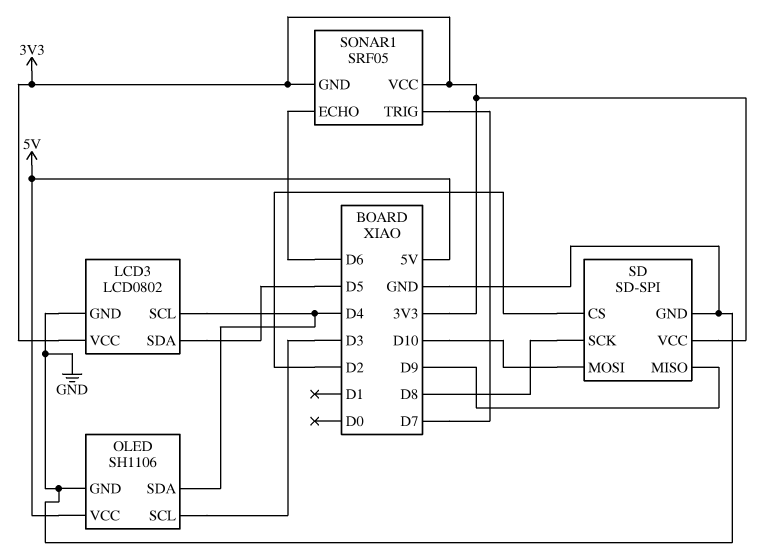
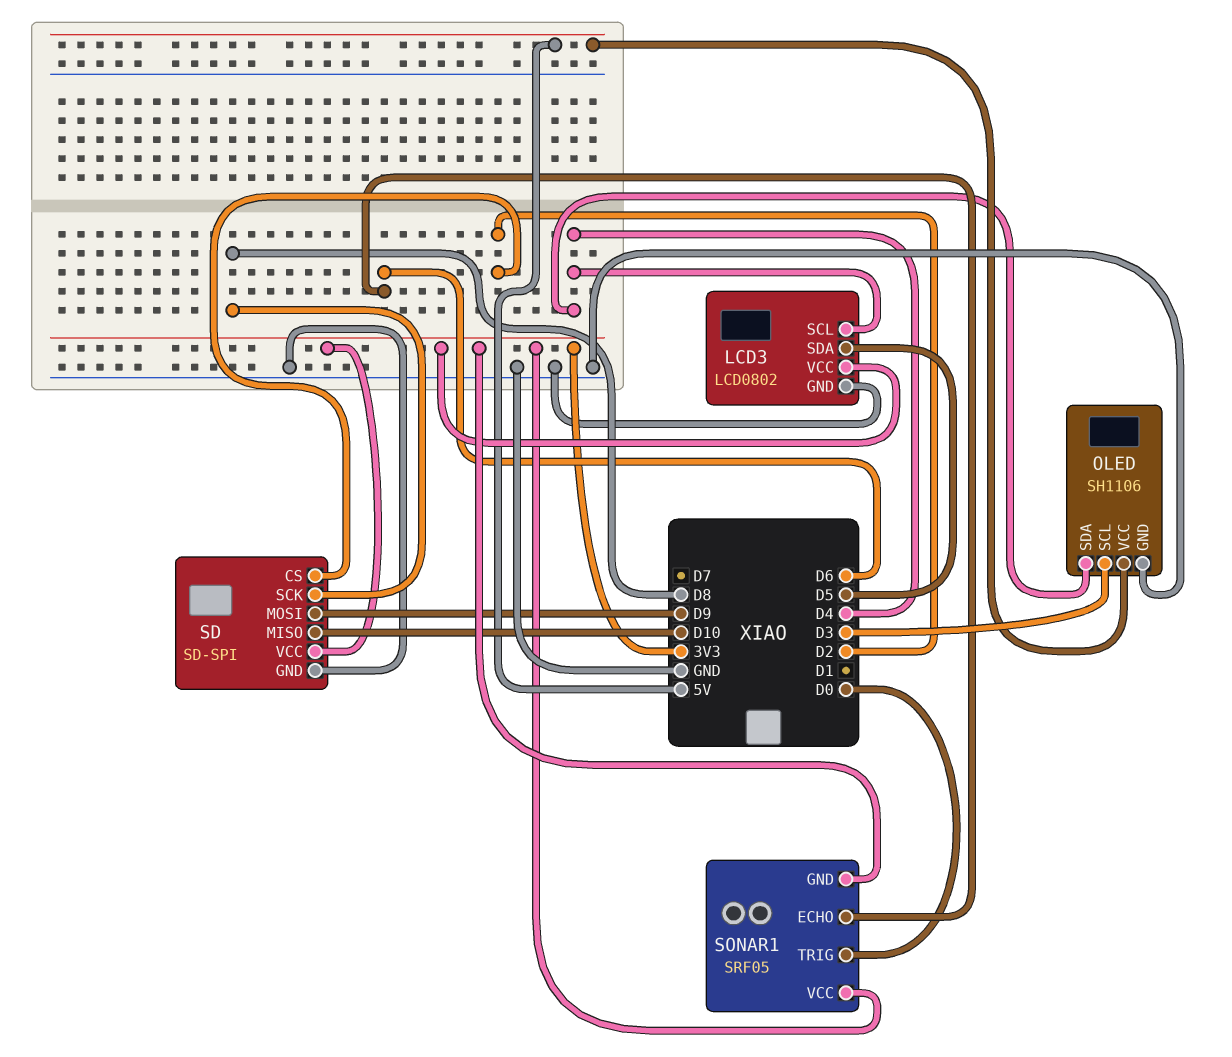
SD pin MISO: D9 -> D10
SD pin MOSI: D10 -> D9
SONAR1 pin TRIG: D7 -> D0

